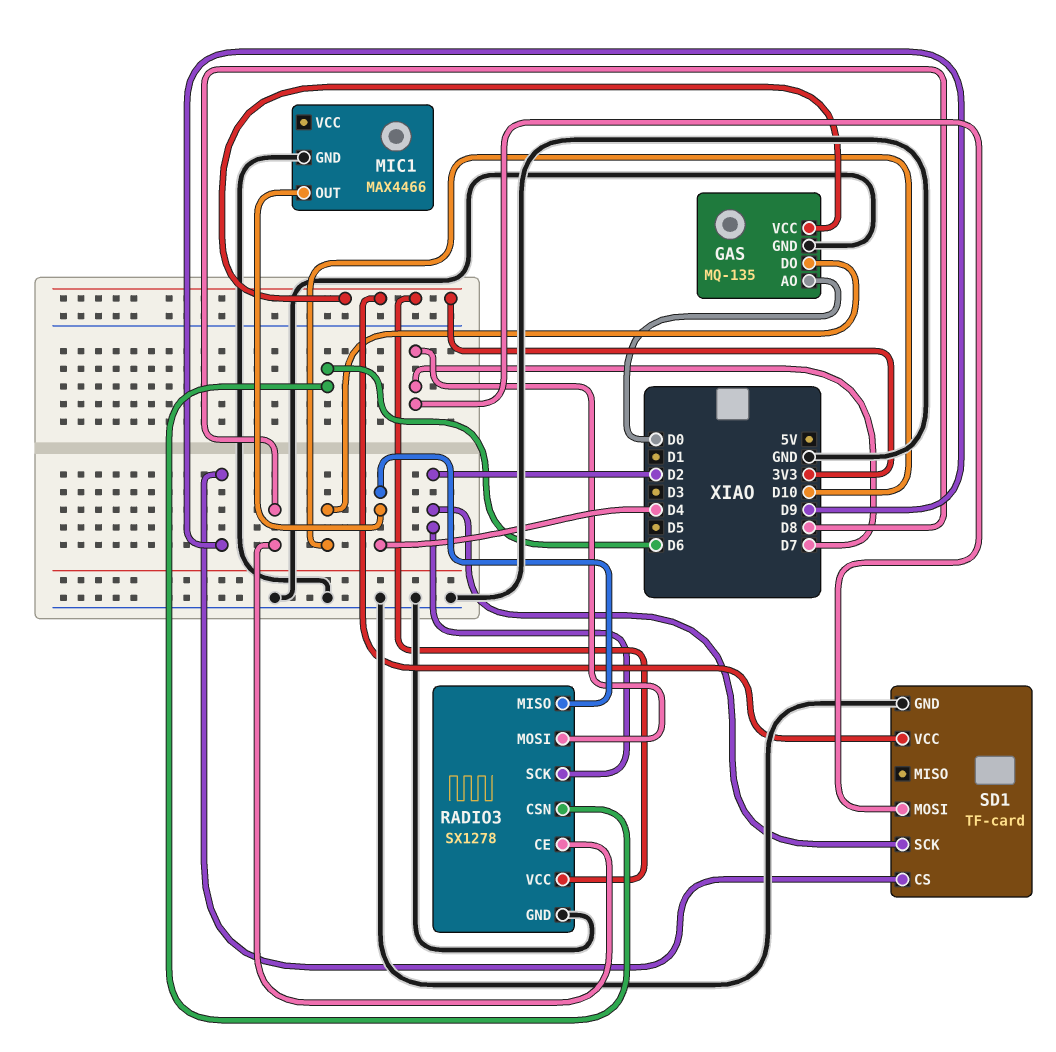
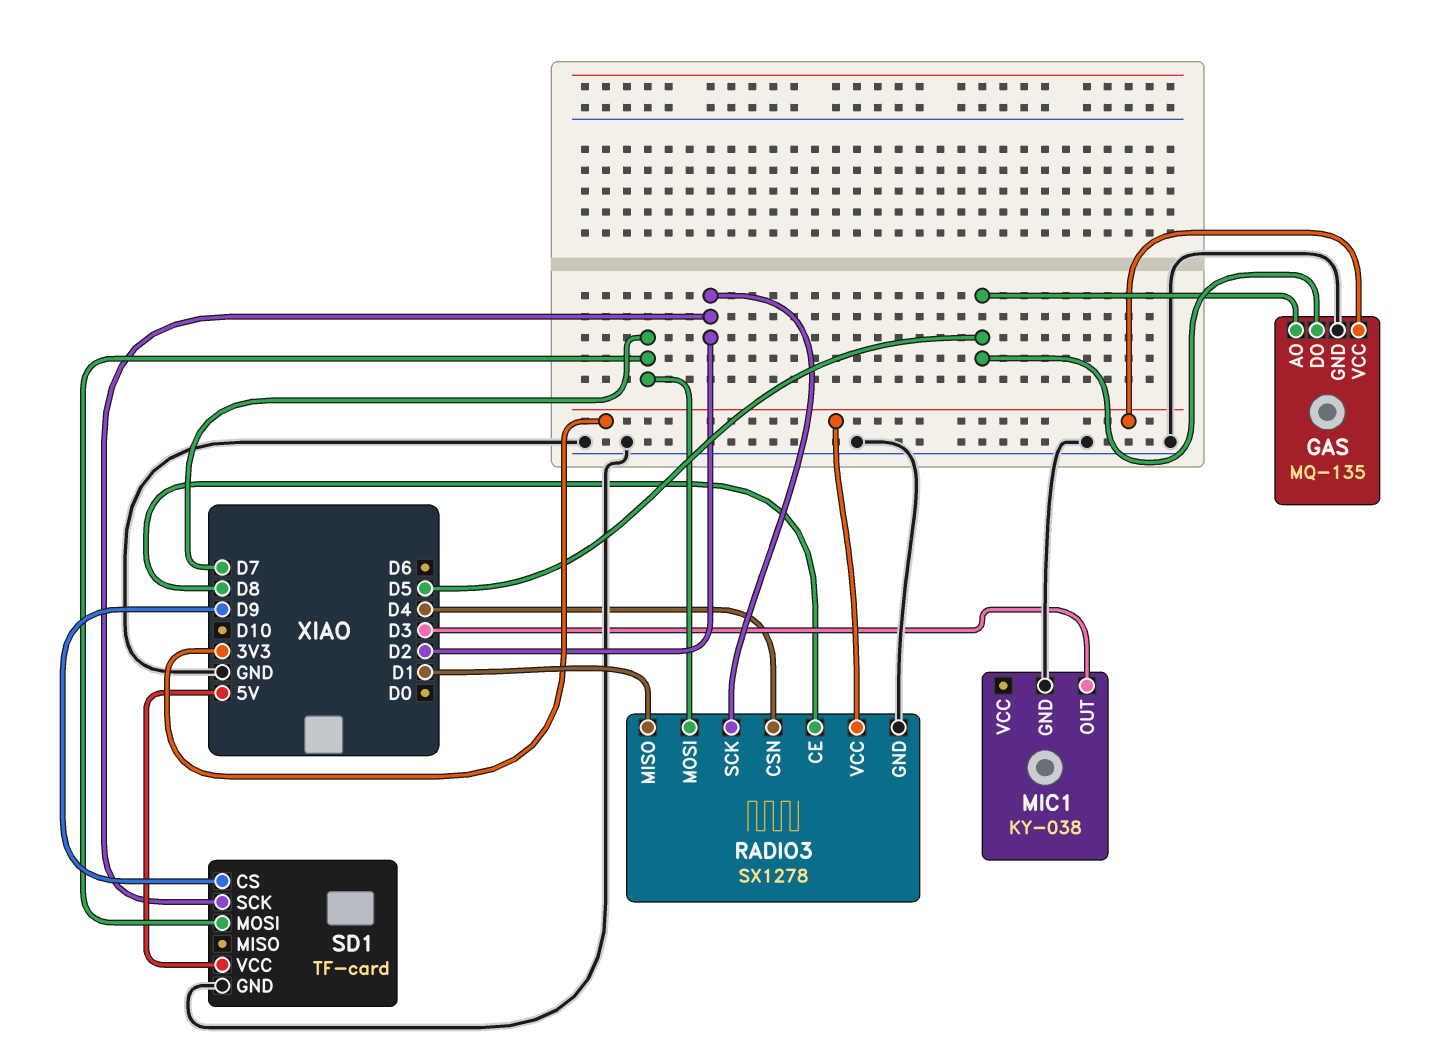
GAS pin AO: D0 -> D5
GAS pin DO: D10 -> D5
MIC1: MAX4466 -> KY-038
MIC1 pin OUT: D4 -> D3
RADIO3 pin CSN: D6 -> D4
RADIO3 pin MISO: D4 -> D1
SD1 pin VCC: 3V3 -> 5V

